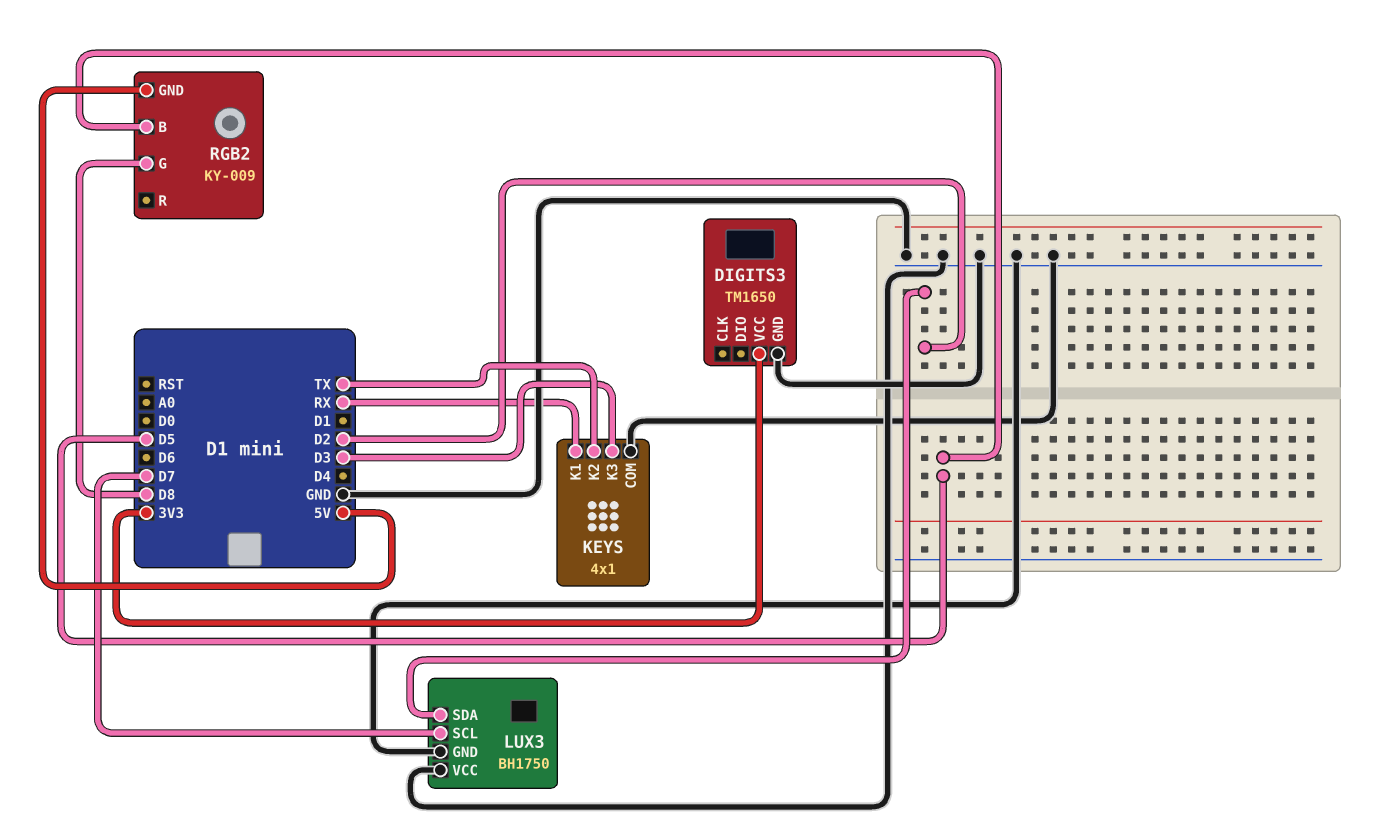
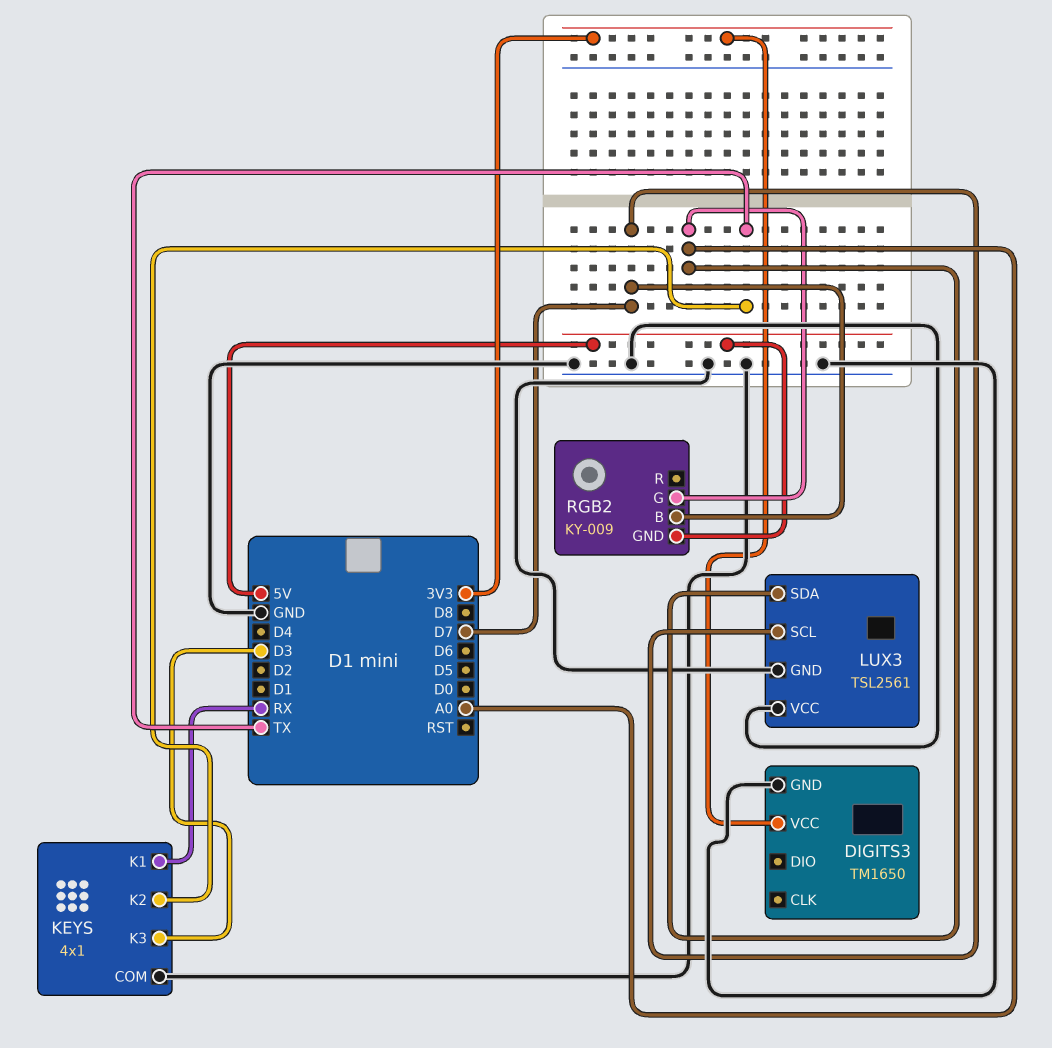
LUX3: BH1750 -> TSL2561
LUX3 pin SDA: D2 -> A0
RGB2 pin B: D5 -> D7
RGB2 pin G: D8 -> A0

